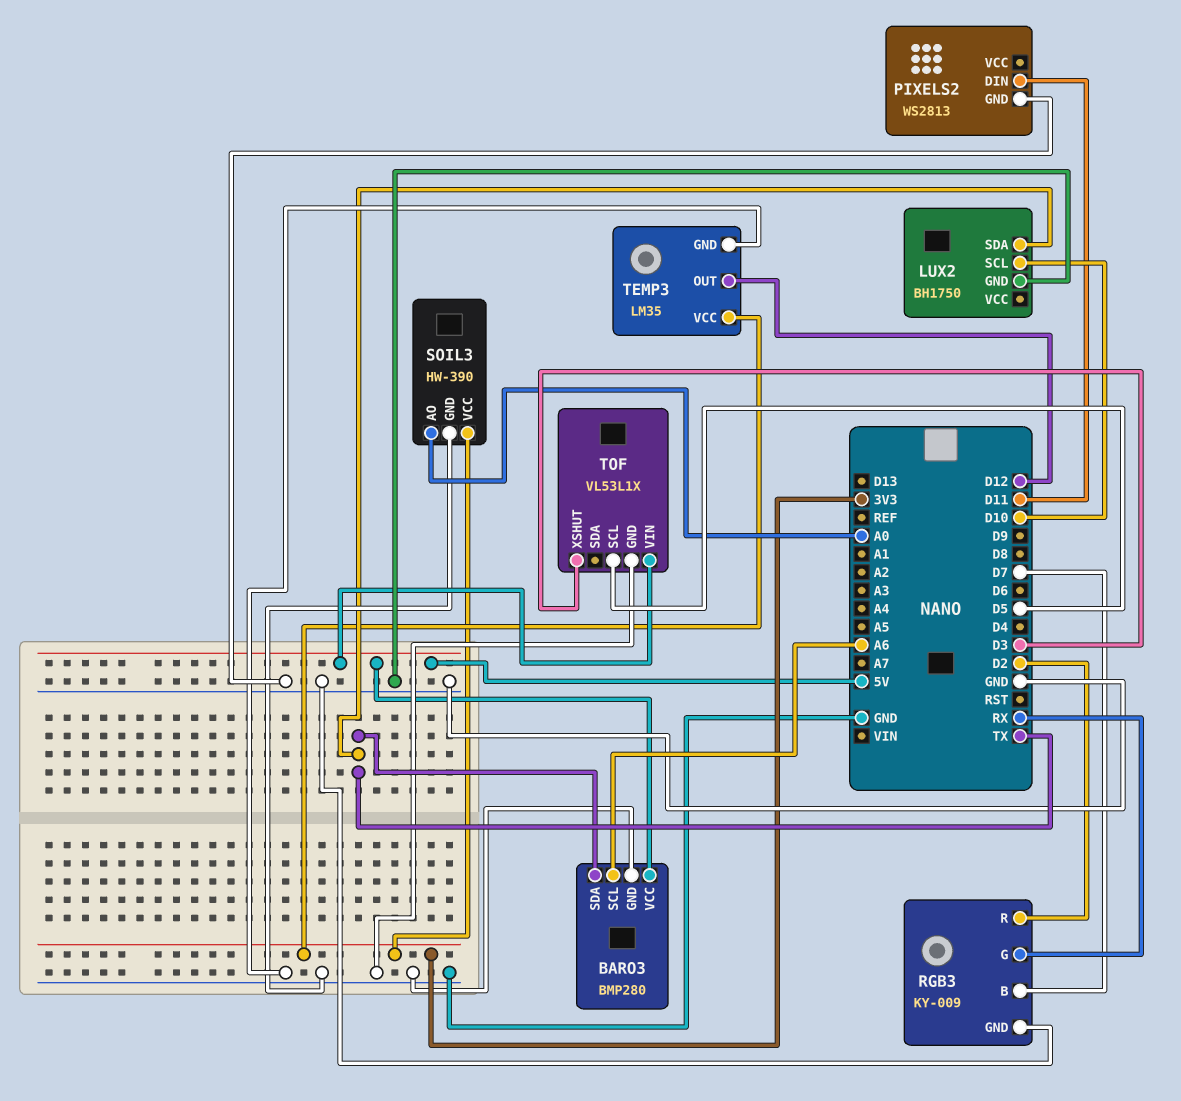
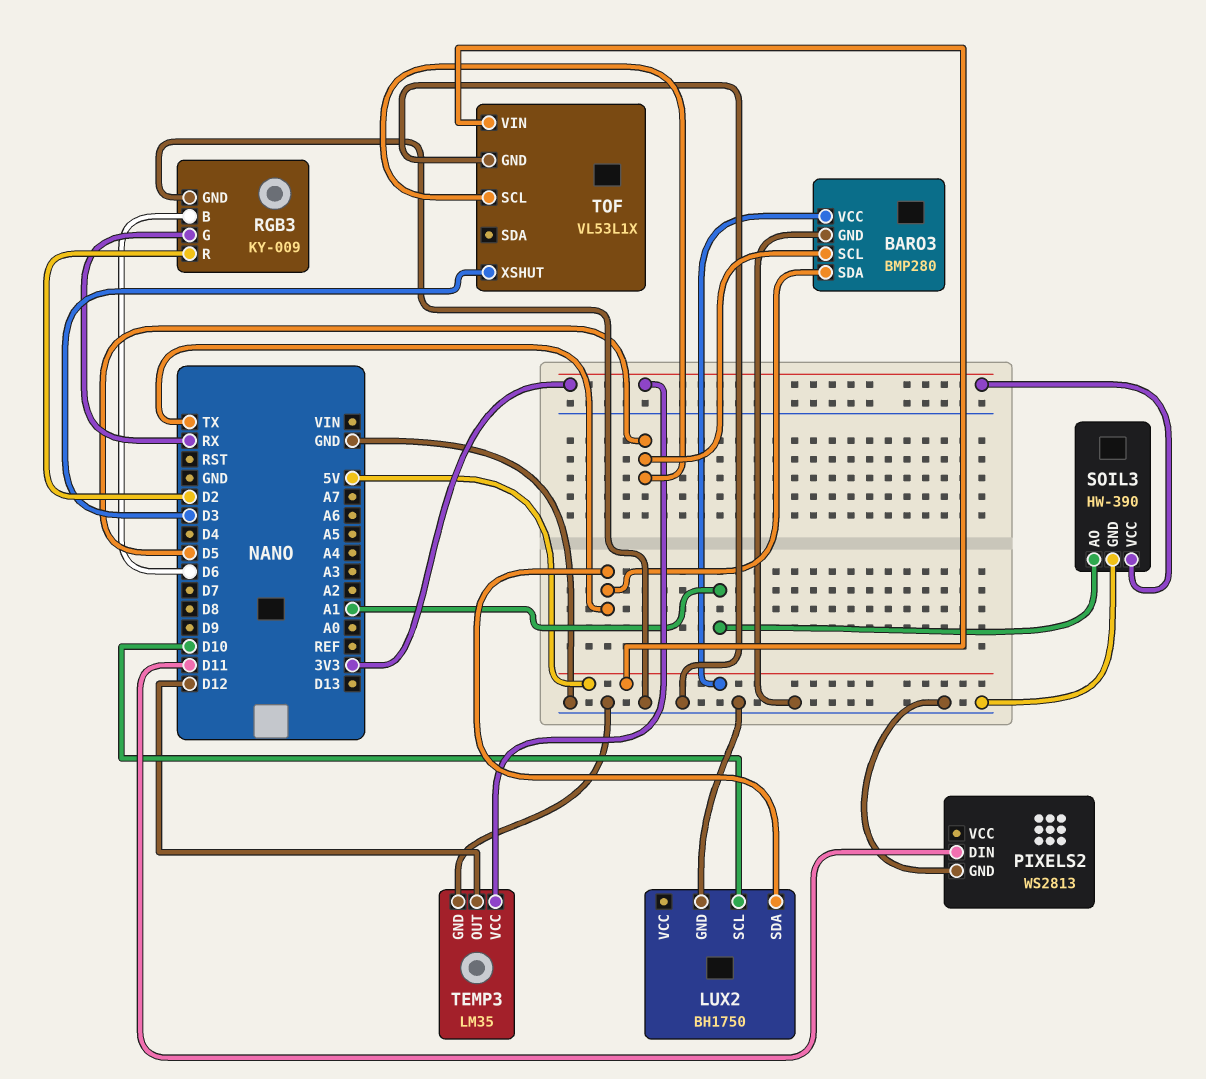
BARO3 pin SCL: A6 -> D5
RGB3 pin B: D7 -> D6
SOIL3 pin AO: A0 -> A1

